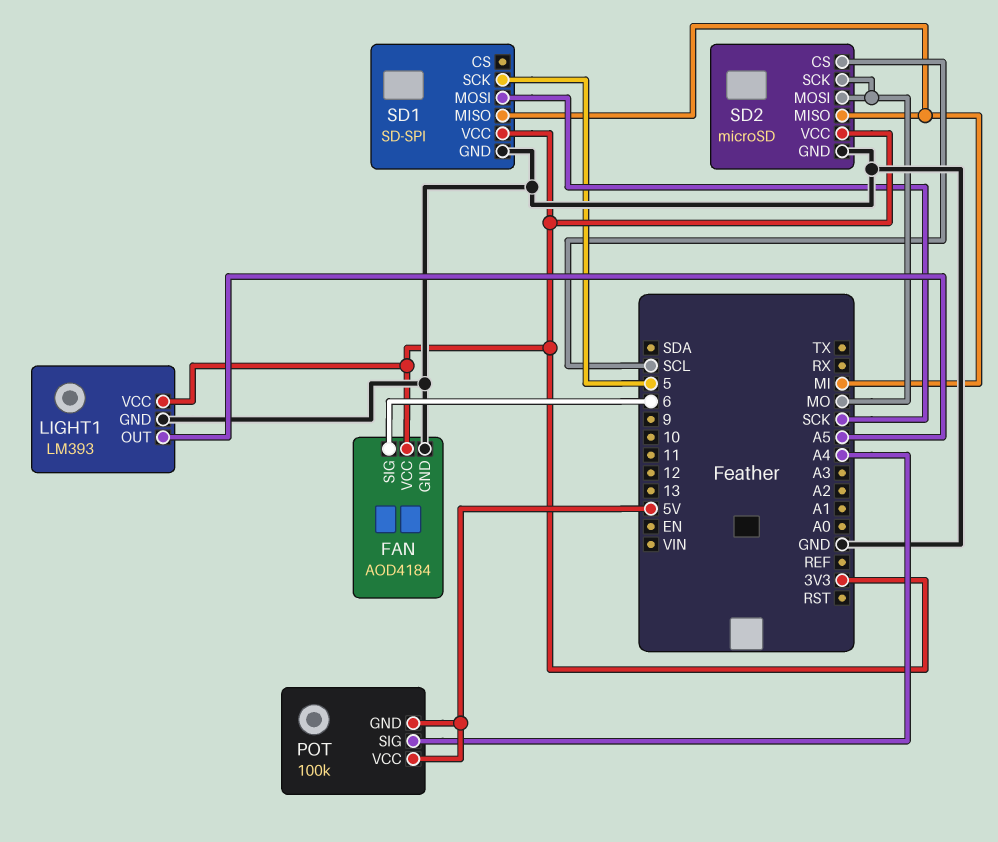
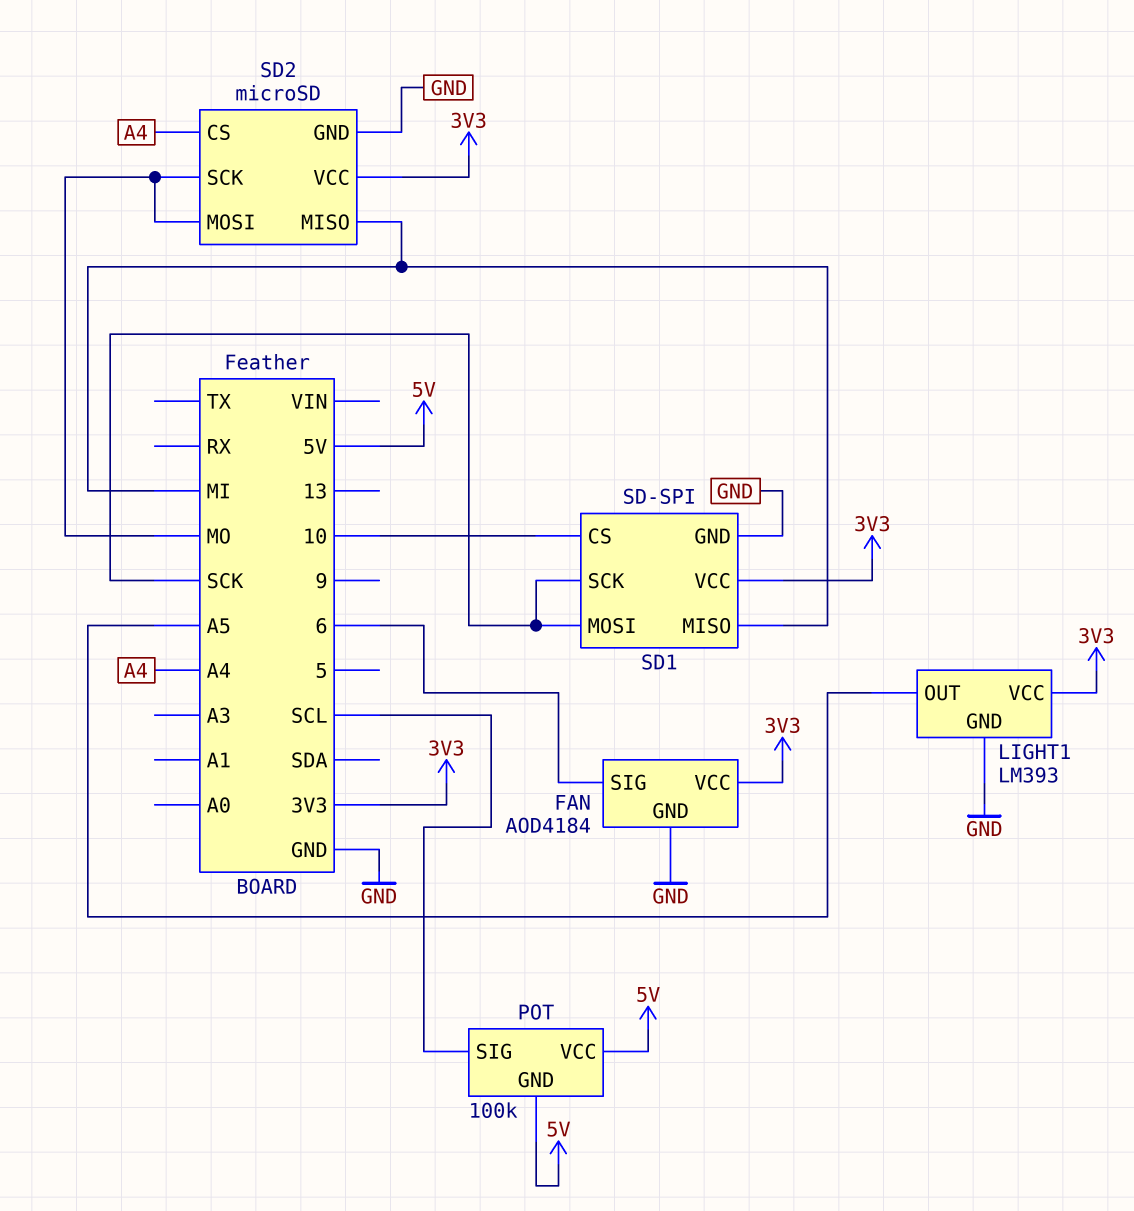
POT pin SIG: A4 -> SCL
SD1 pin CS: none -> 10
SD1 pin SCK: 5 -> SCK
SD2 pin CS: SCL -> A4

